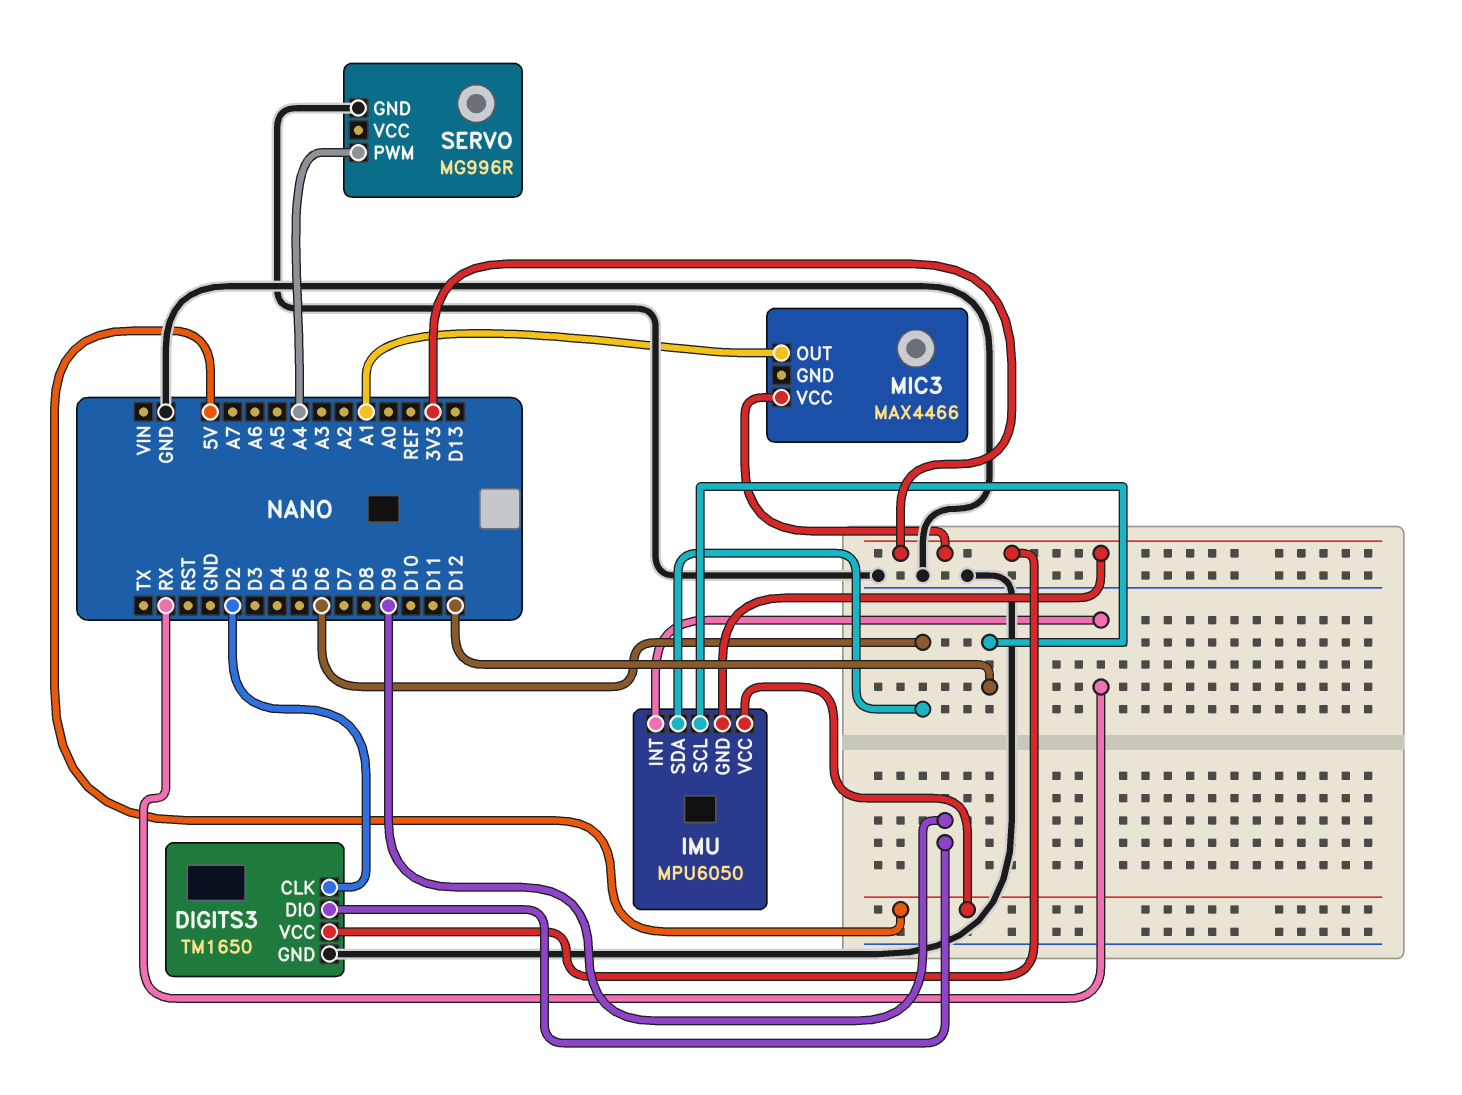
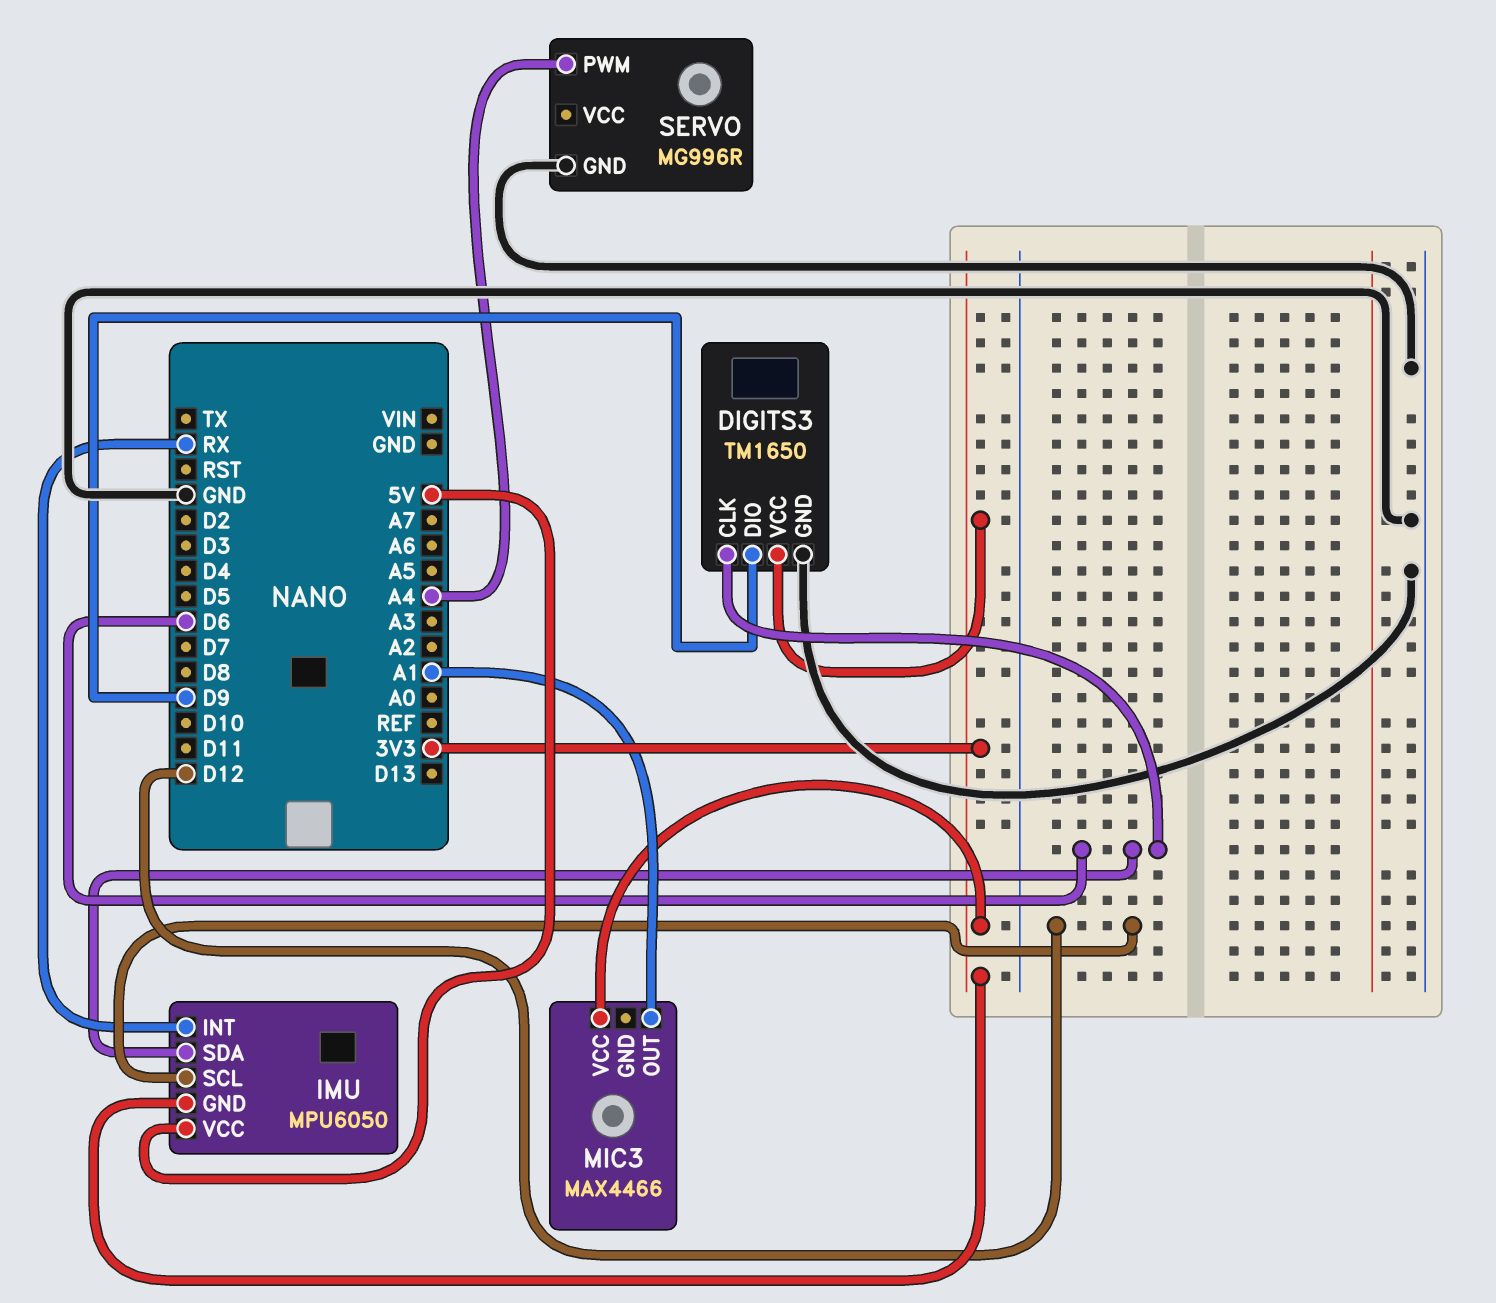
DIGITS3 pin CLK: D2 -> D6

